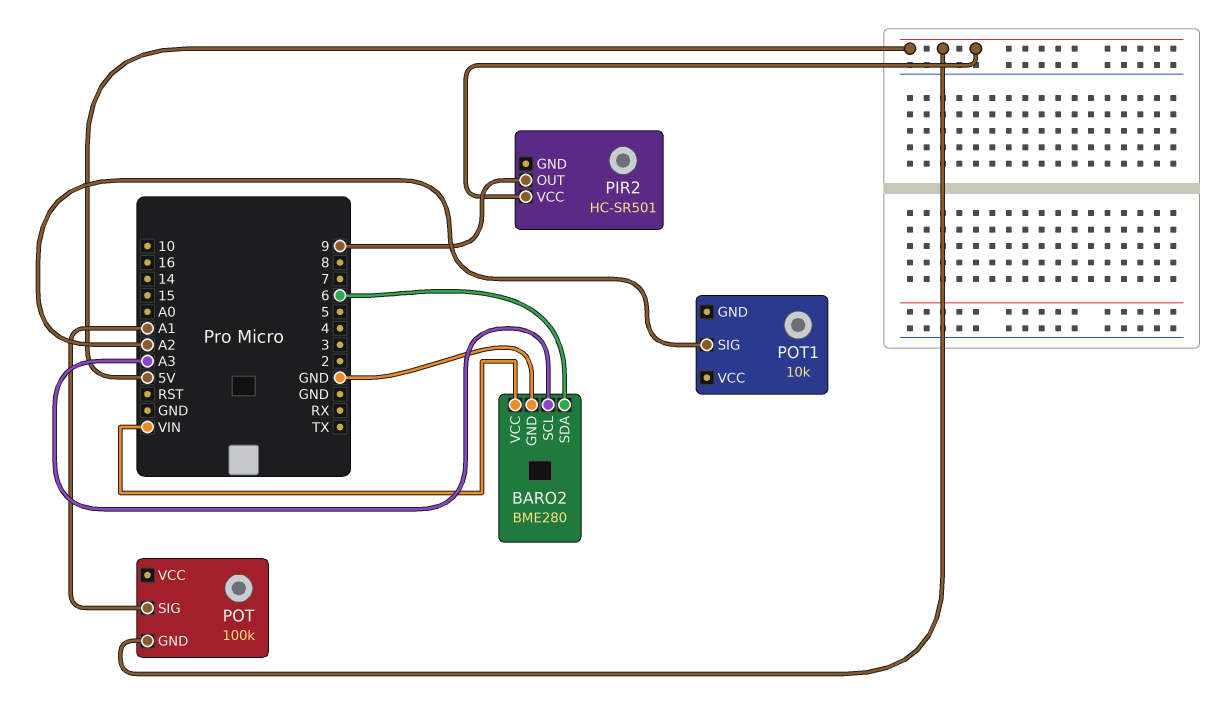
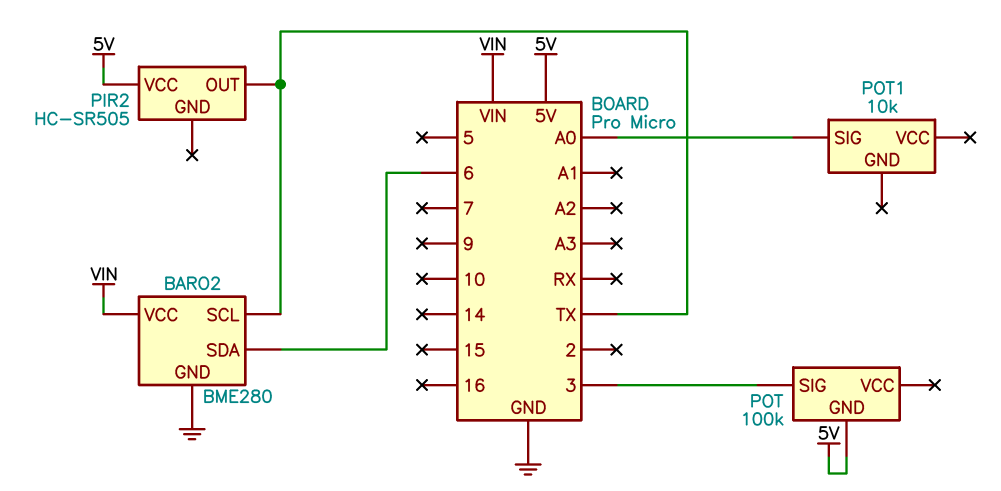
BARO2 pin SCL: A3 -> TX
PIR2: HC-SR501 -> HC-SR505
PIR2 pin OUT: 9 -> TX
POT pin SIG: A1 -> 3
POT1 pin SIG: A2 -> A0

